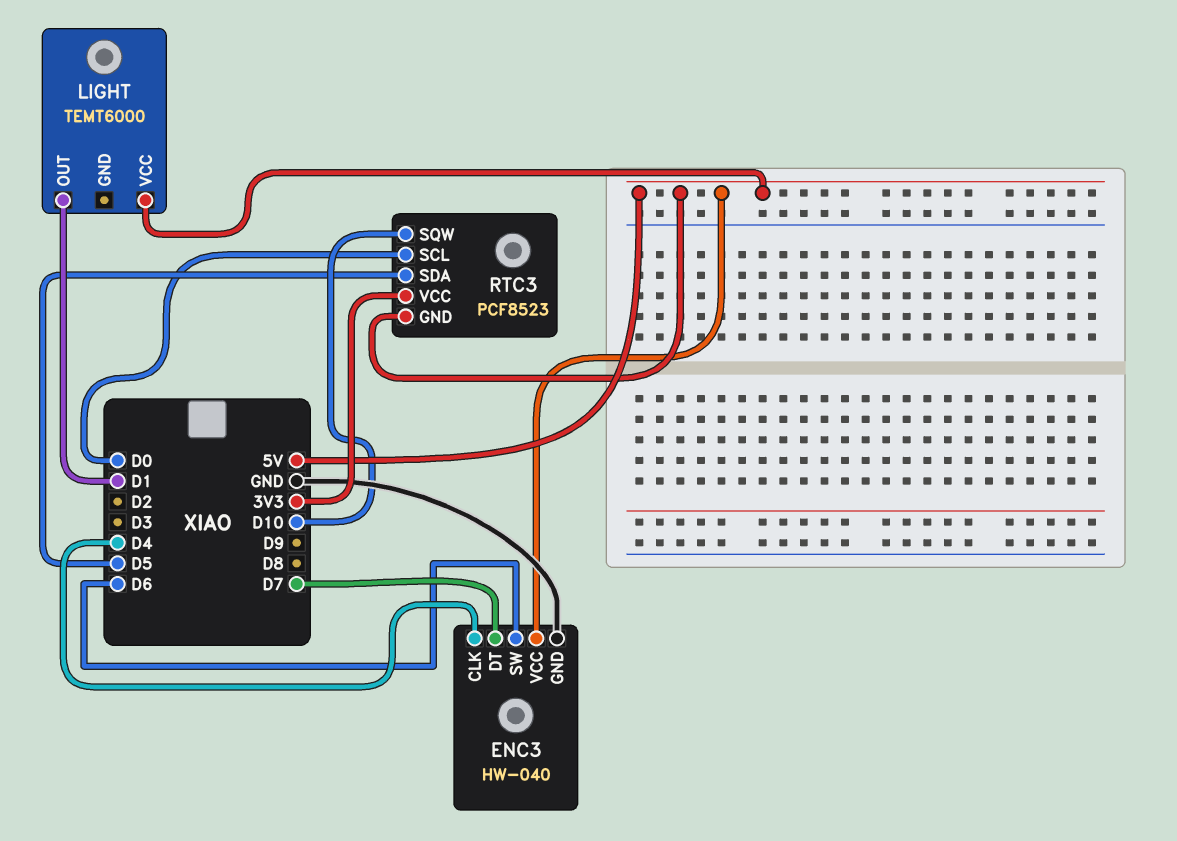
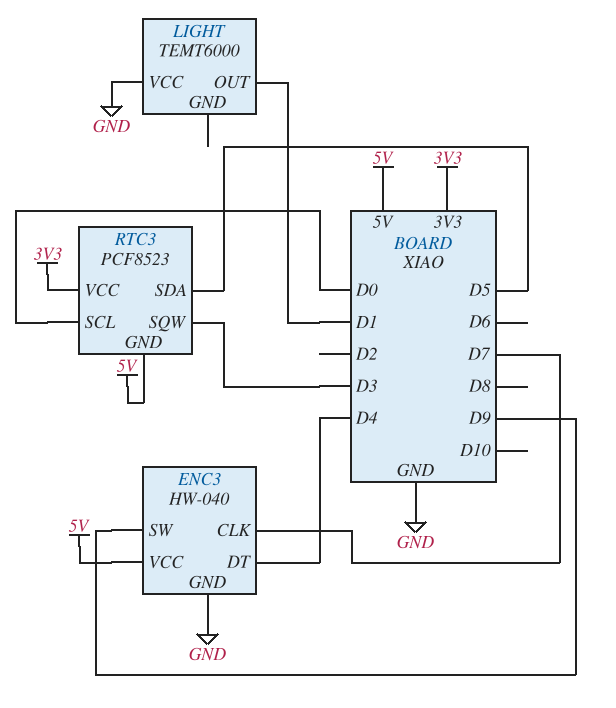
ENC3 pin CLK: D4 -> D7
ENC3 pin DT: D7 -> D4
ENC3 pin SW: D6 -> D9
LIGHT pin VCC: 5V -> GND
RTC3 pin SQW: D10 -> D3

